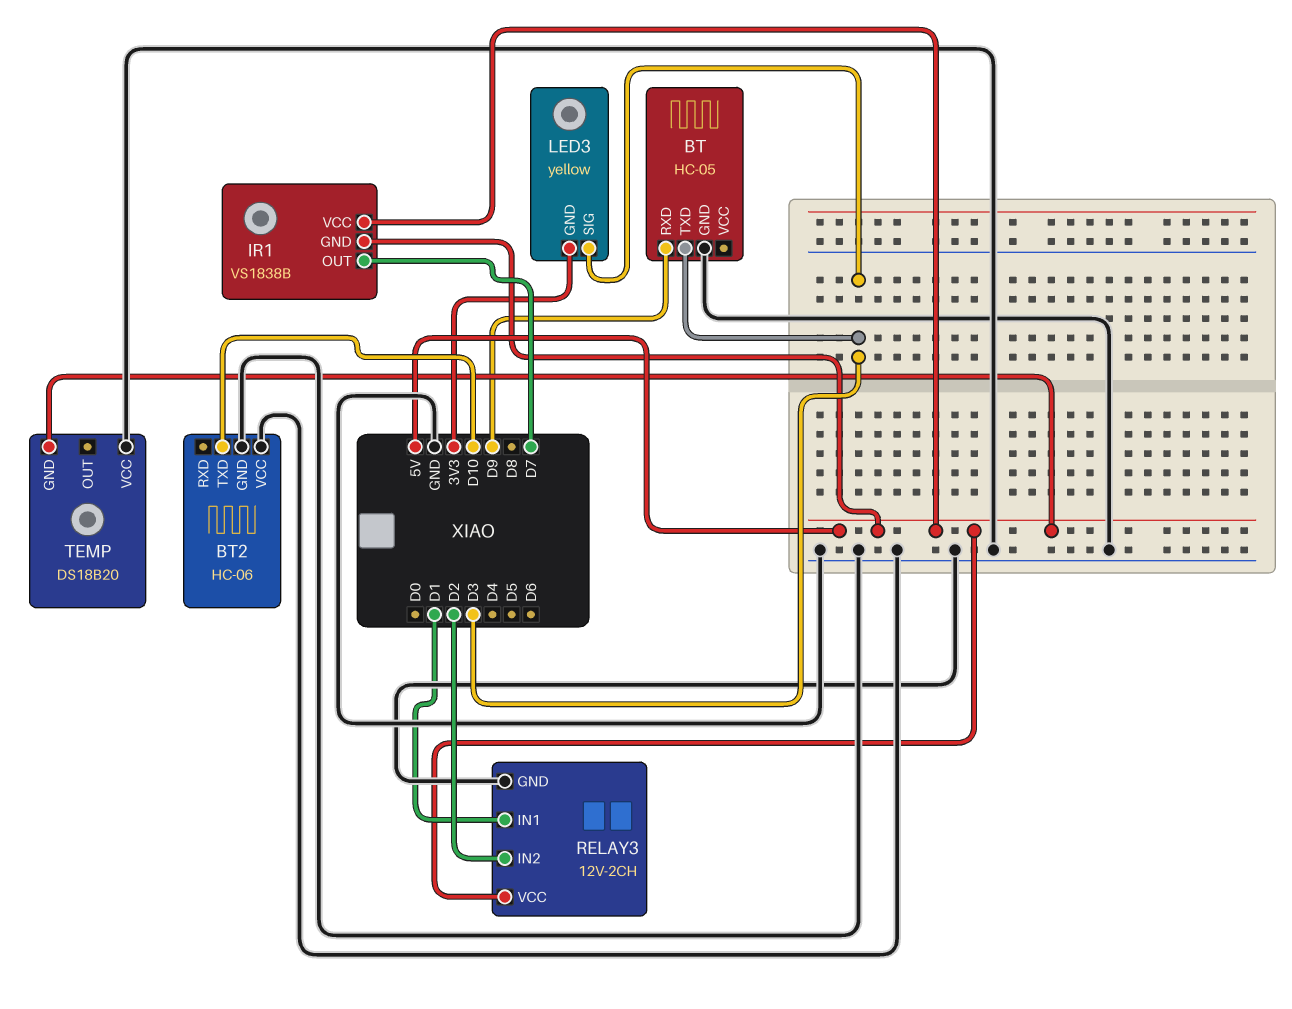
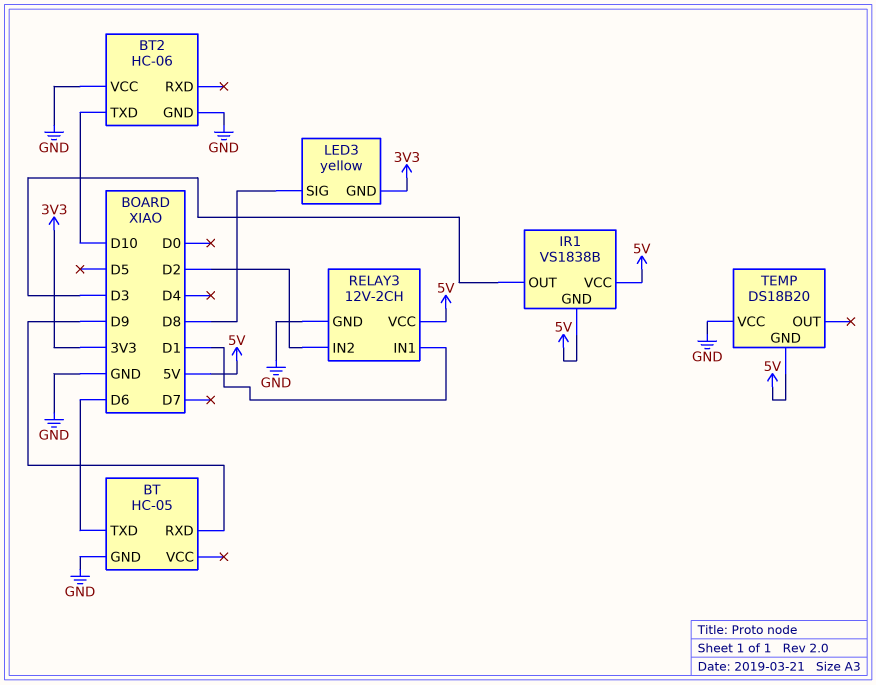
BT pin TXD: D3 -> D6
IR1 pin OUT: D7 -> D3
LED3 pin SIG: D3 -> D8

